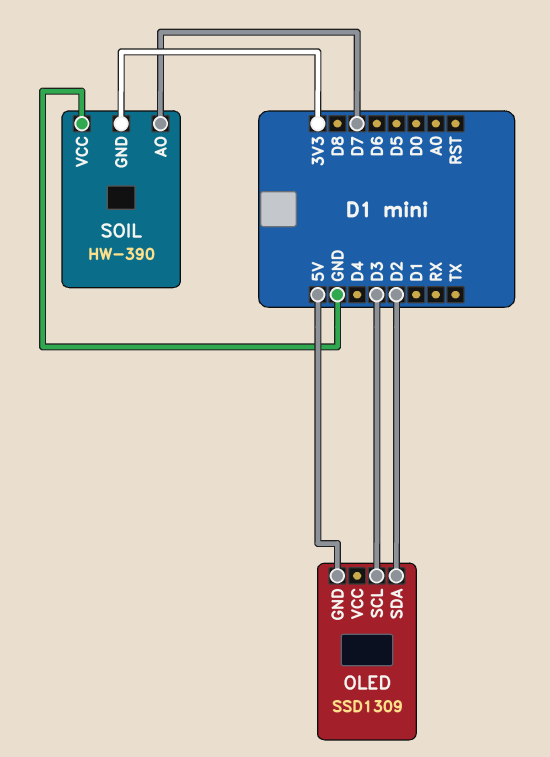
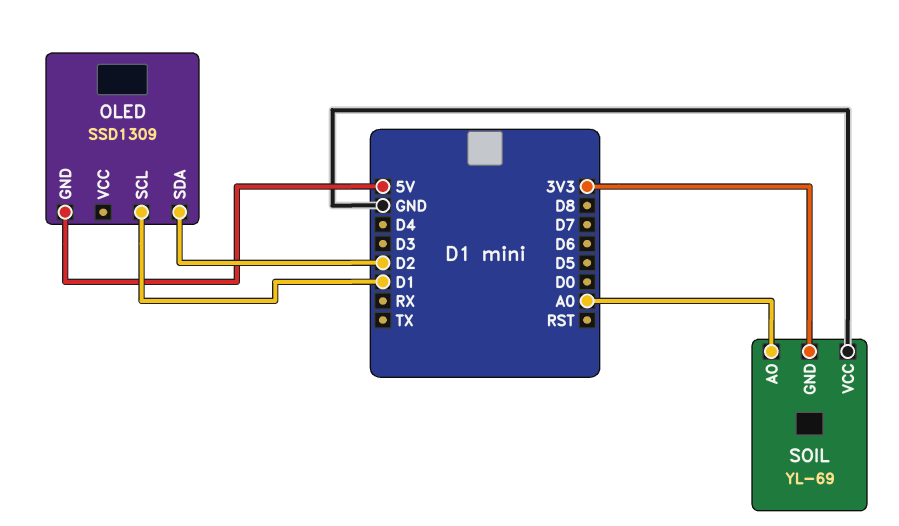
OLED pin SCL: D3 -> D1
SOIL: HW-390 -> YL-69
SOIL pin AO: D7 -> A0

